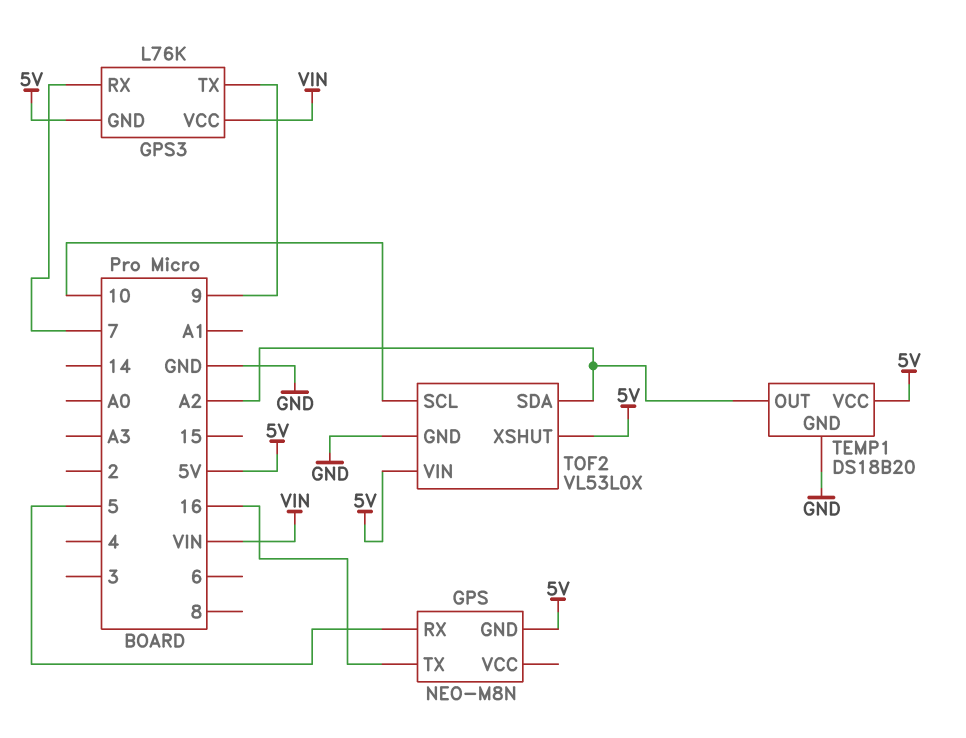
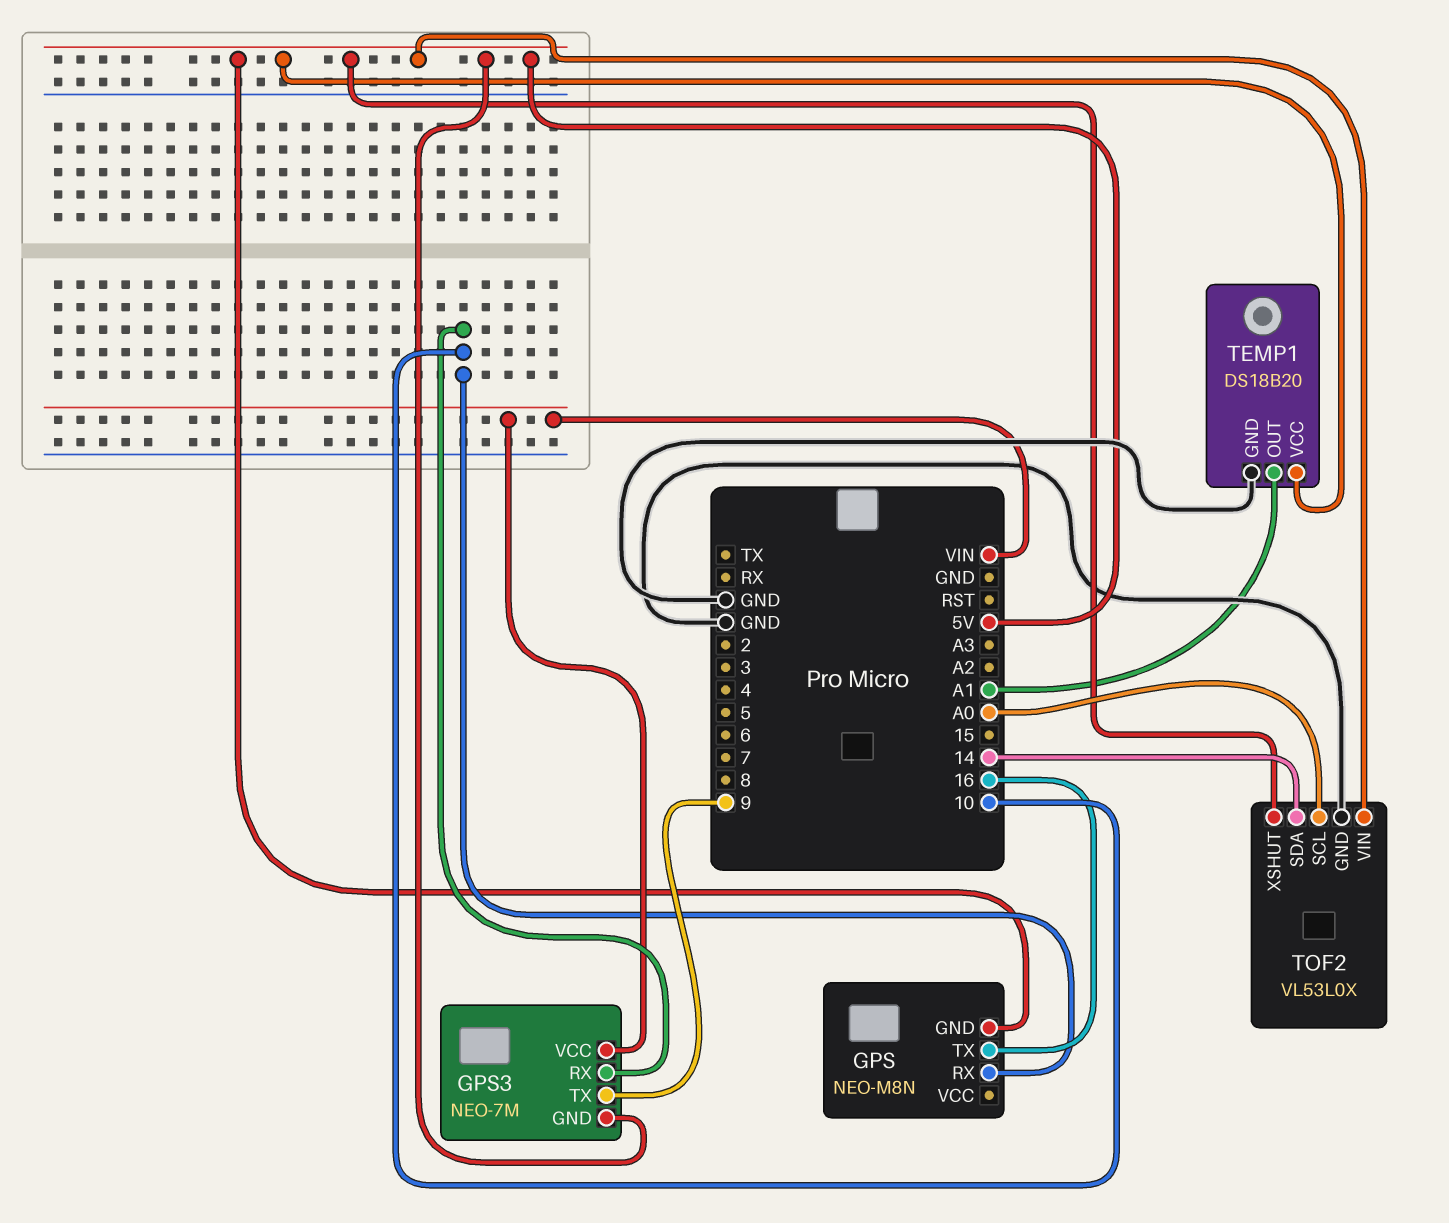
GPS pin RX: 5 -> 10
GPS3: L76K -> NEO-7M
GPS3 pin RX: 7 -> 10
TEMP1 pin OUT: A2 -> A1
TOF2 pin SCL: 10 -> A0
TOF2 pin SDA: A2 -> 14

